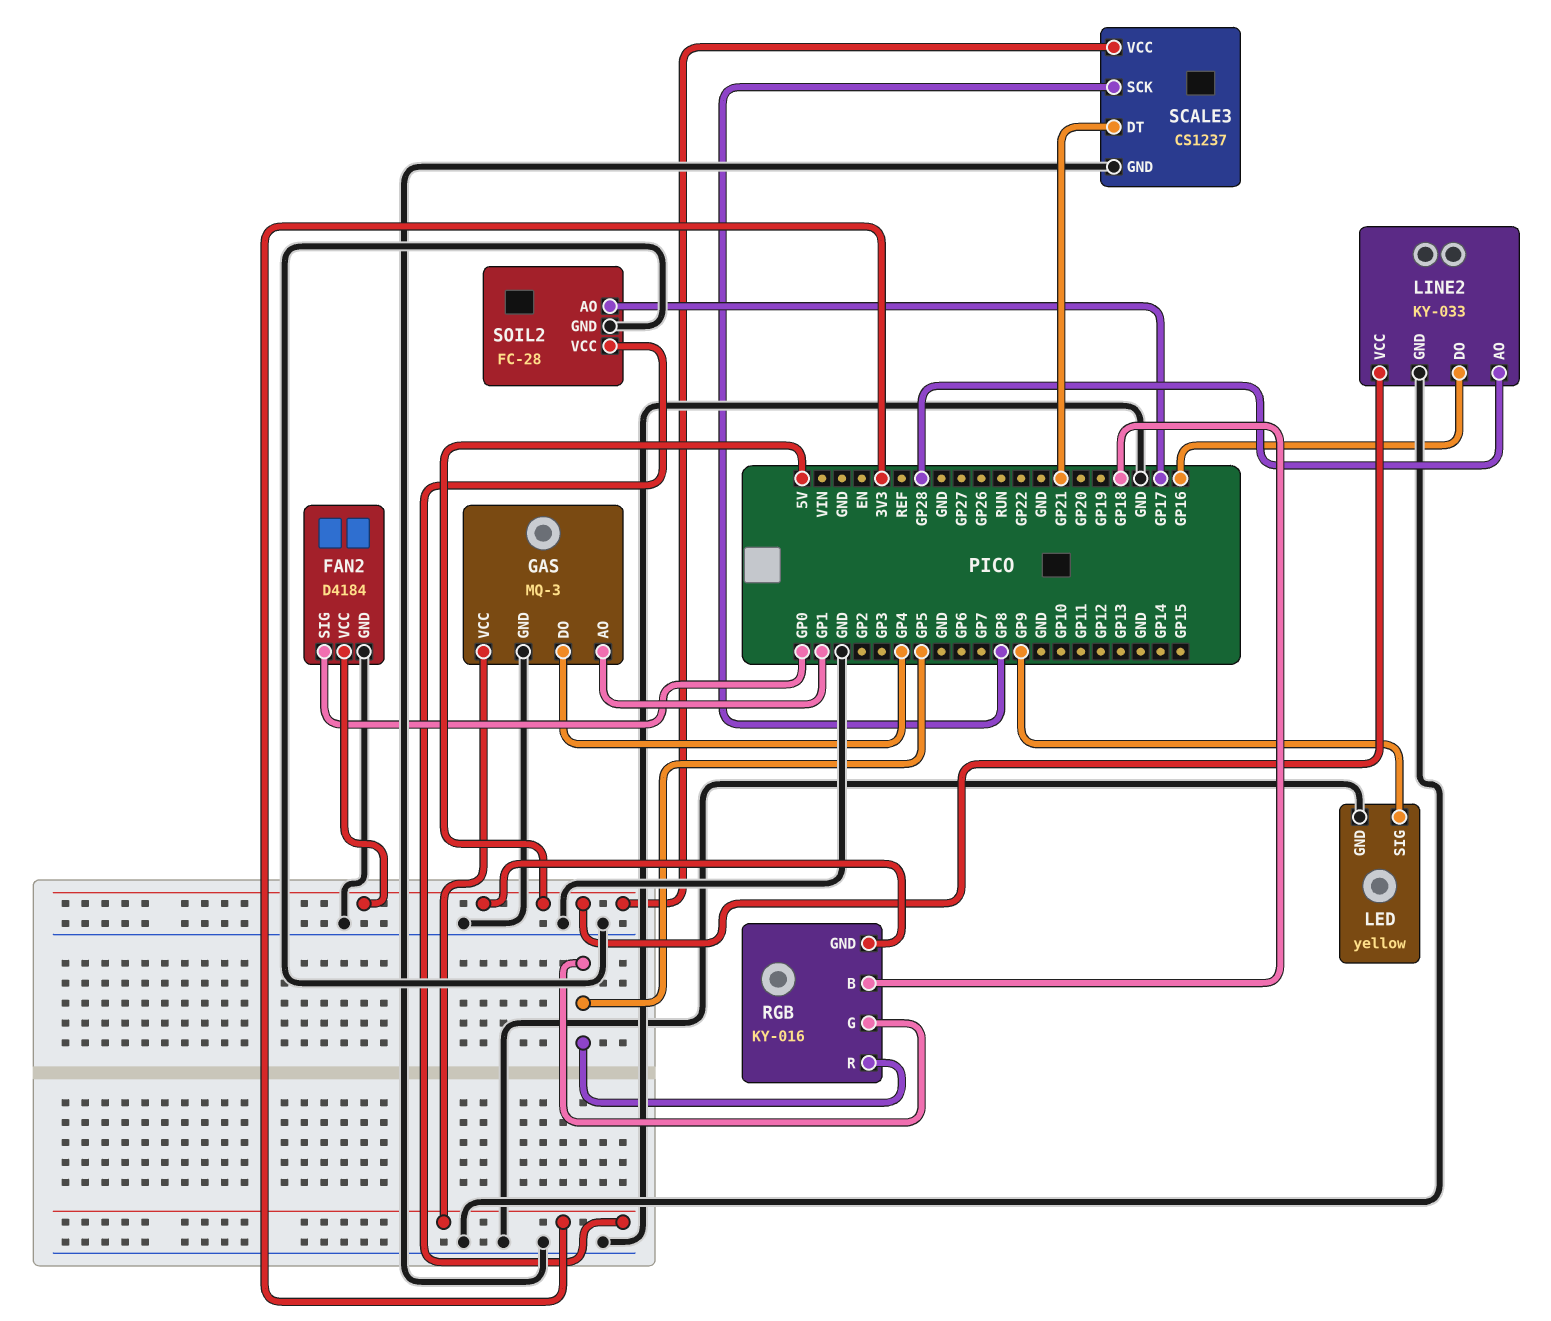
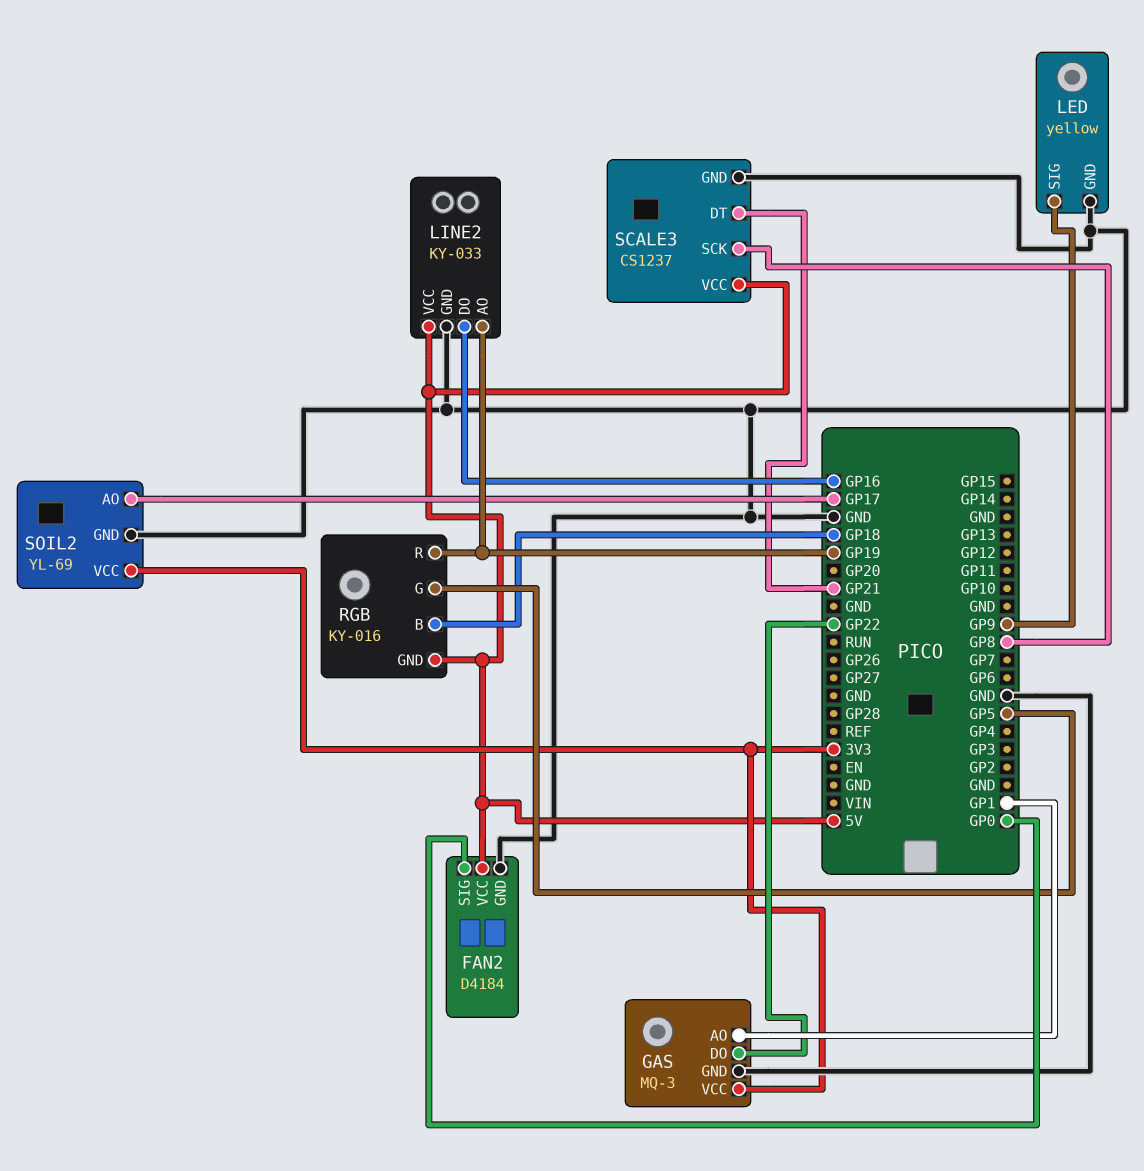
GAS pin DO: GP4 -> GP22
LINE2 pin AO: GP28 -> GP19
RGB pin R: GP5 -> GP19
SOIL2: FC-28 -> YL-69

